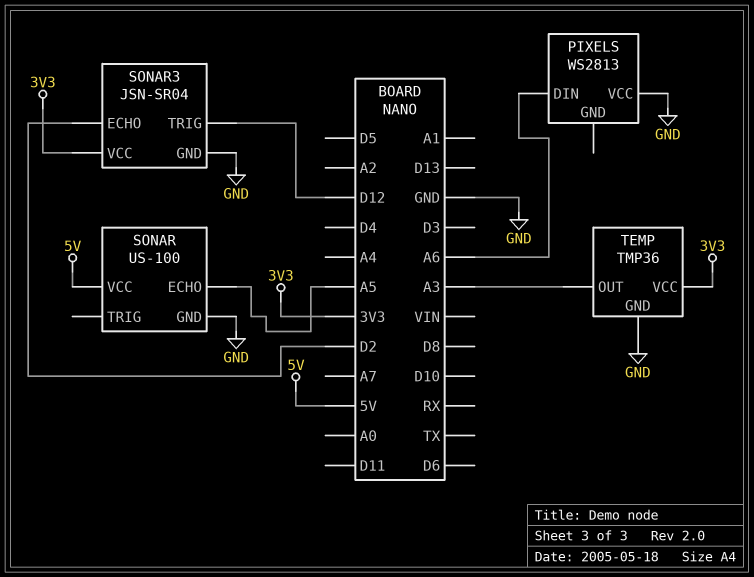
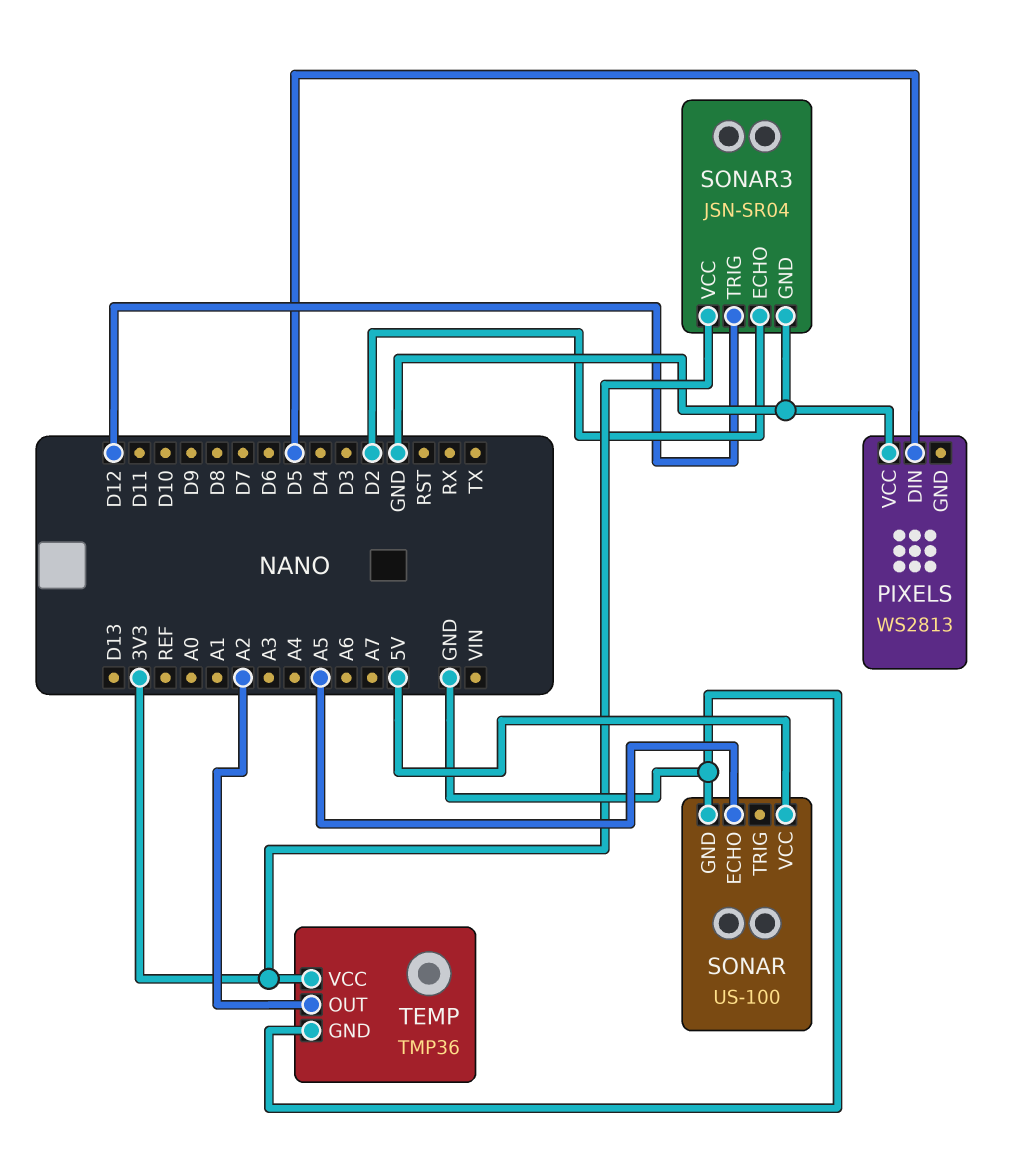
PIXELS pin DIN: A6 -> D5
TEMP pin OUT: A3 -> A2

